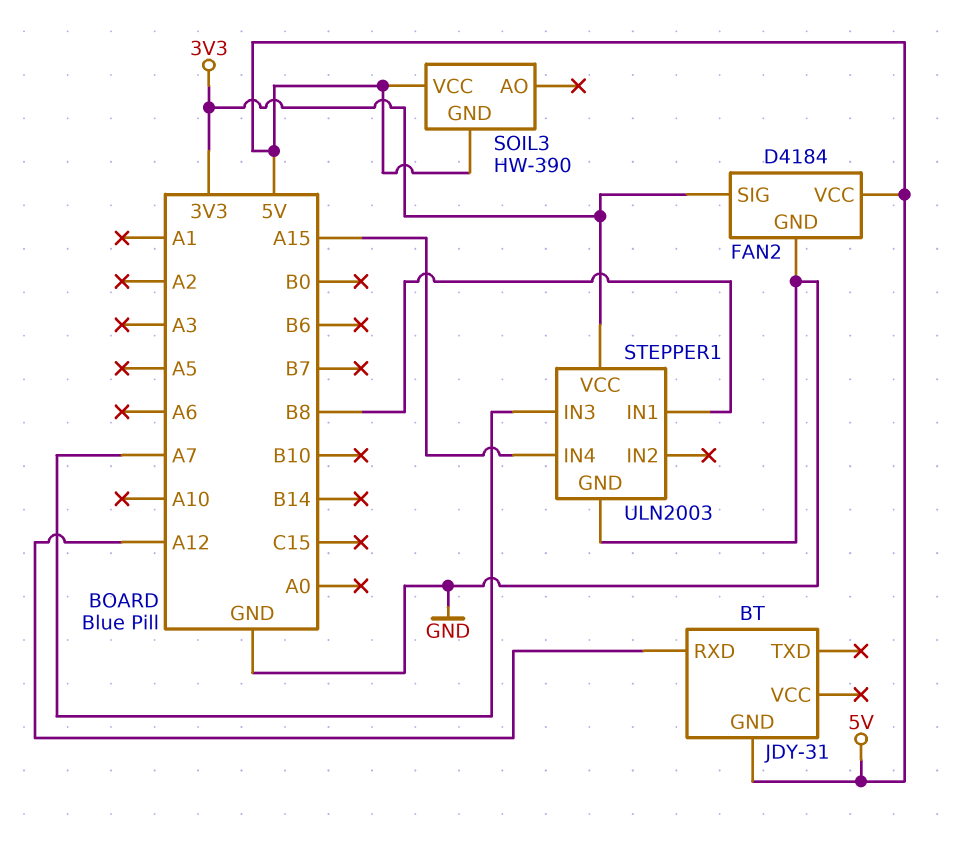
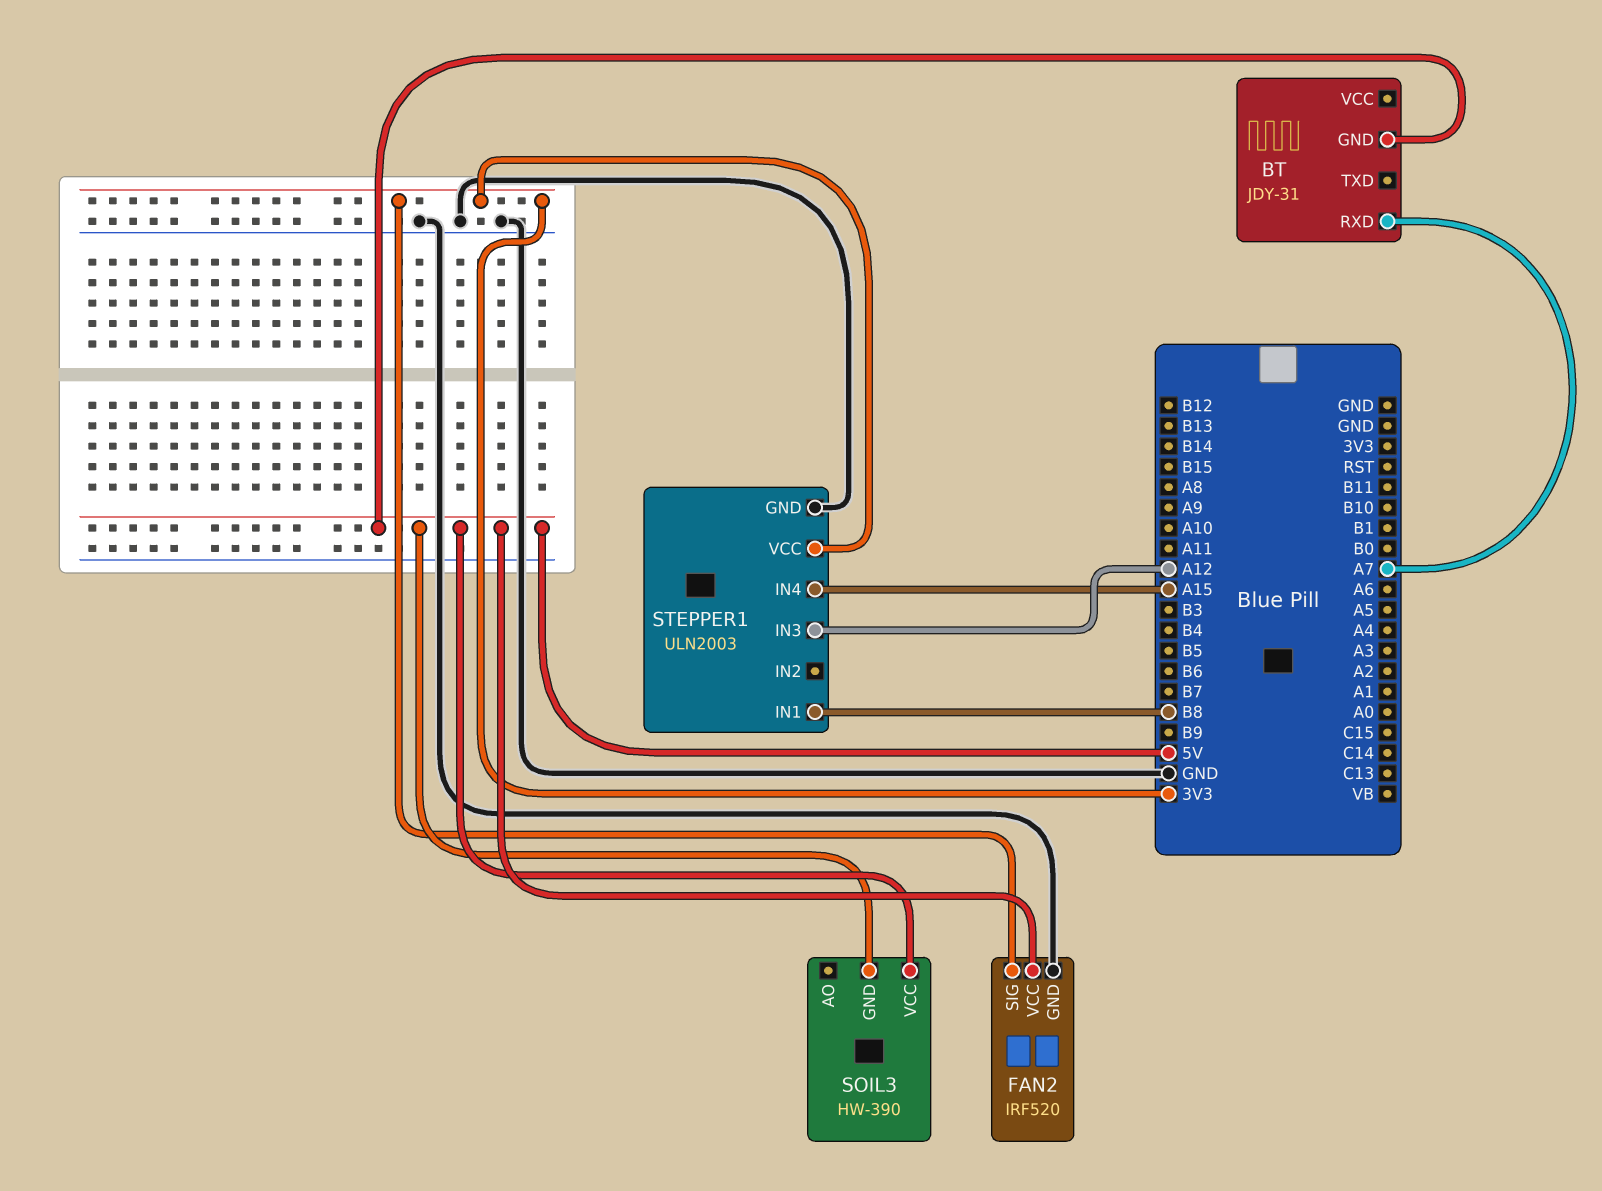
BT pin RXD: A12 -> A7
FAN2: D4184 -> IRF520
STEPPER1 pin IN3: A7 -> A12

